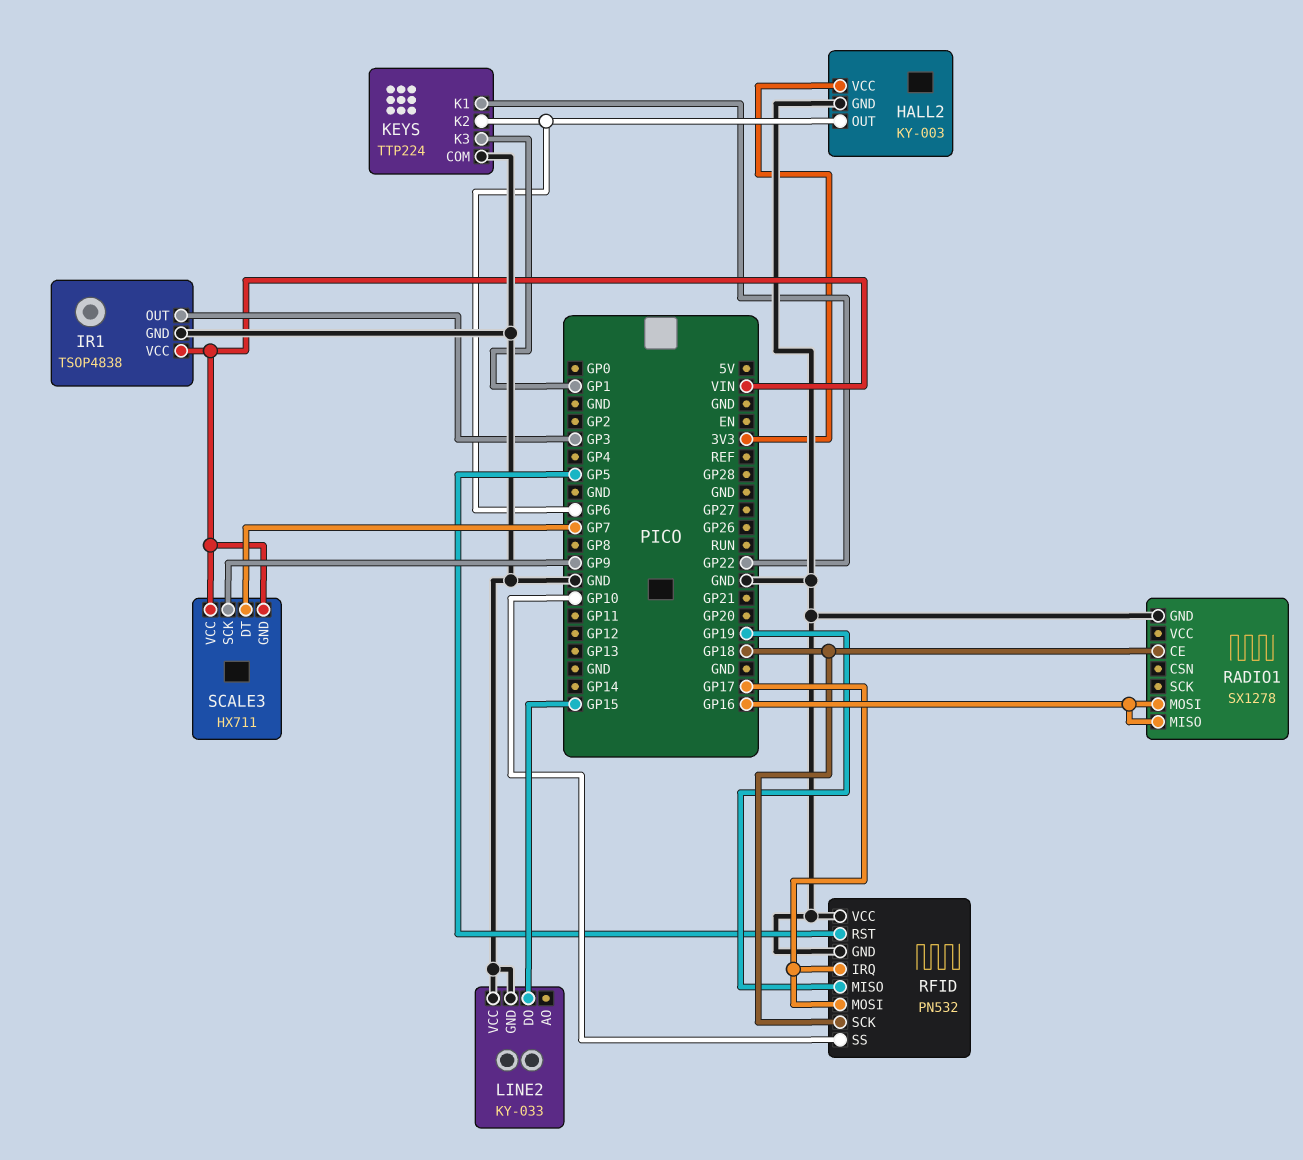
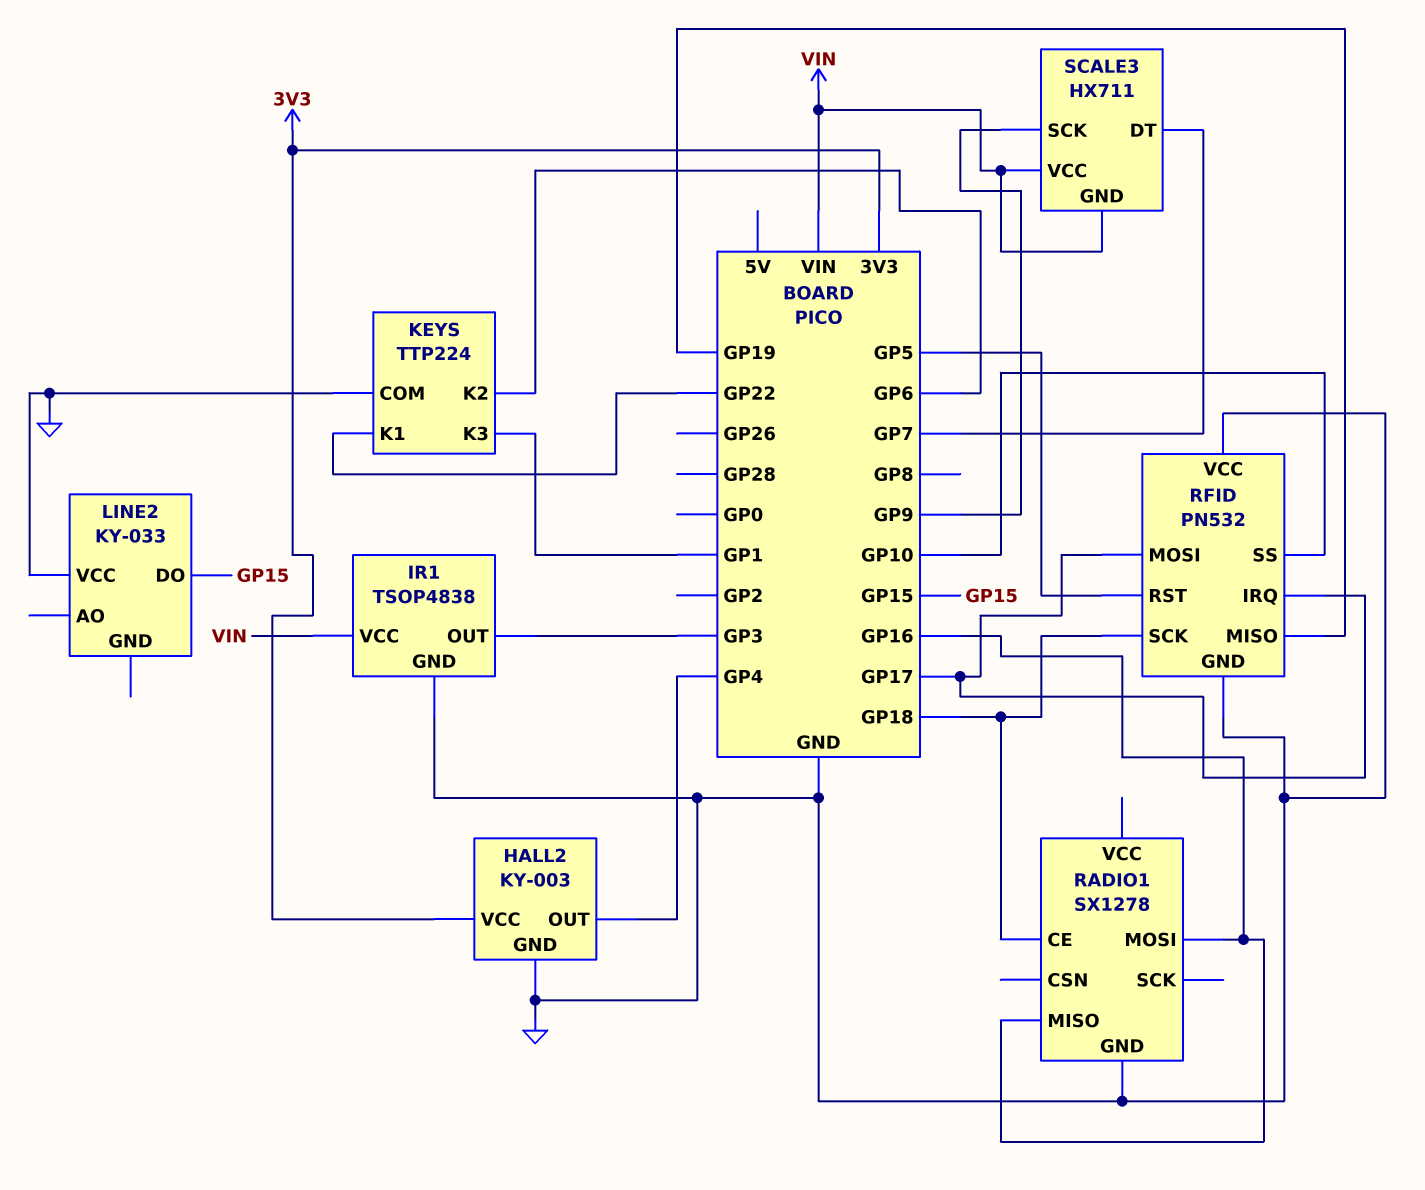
HALL2 pin OUT: GP6 -> GP4
LINE2 pin GND: GND -> none

